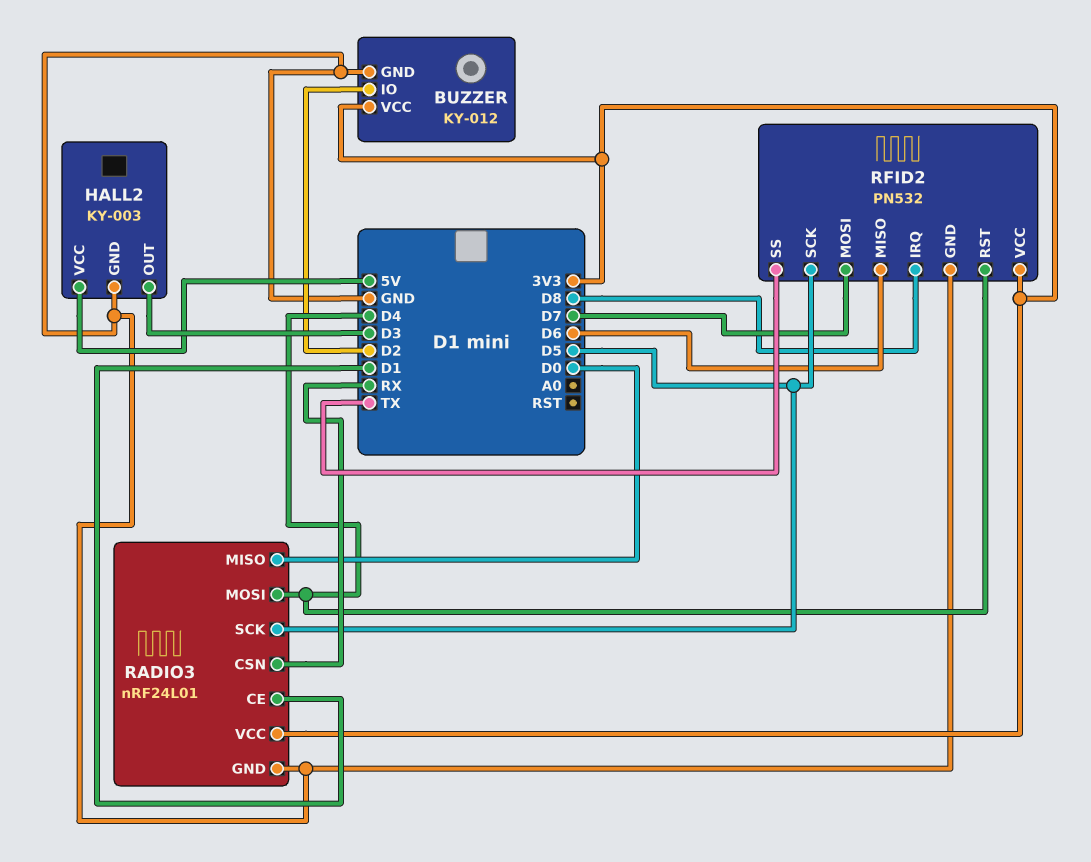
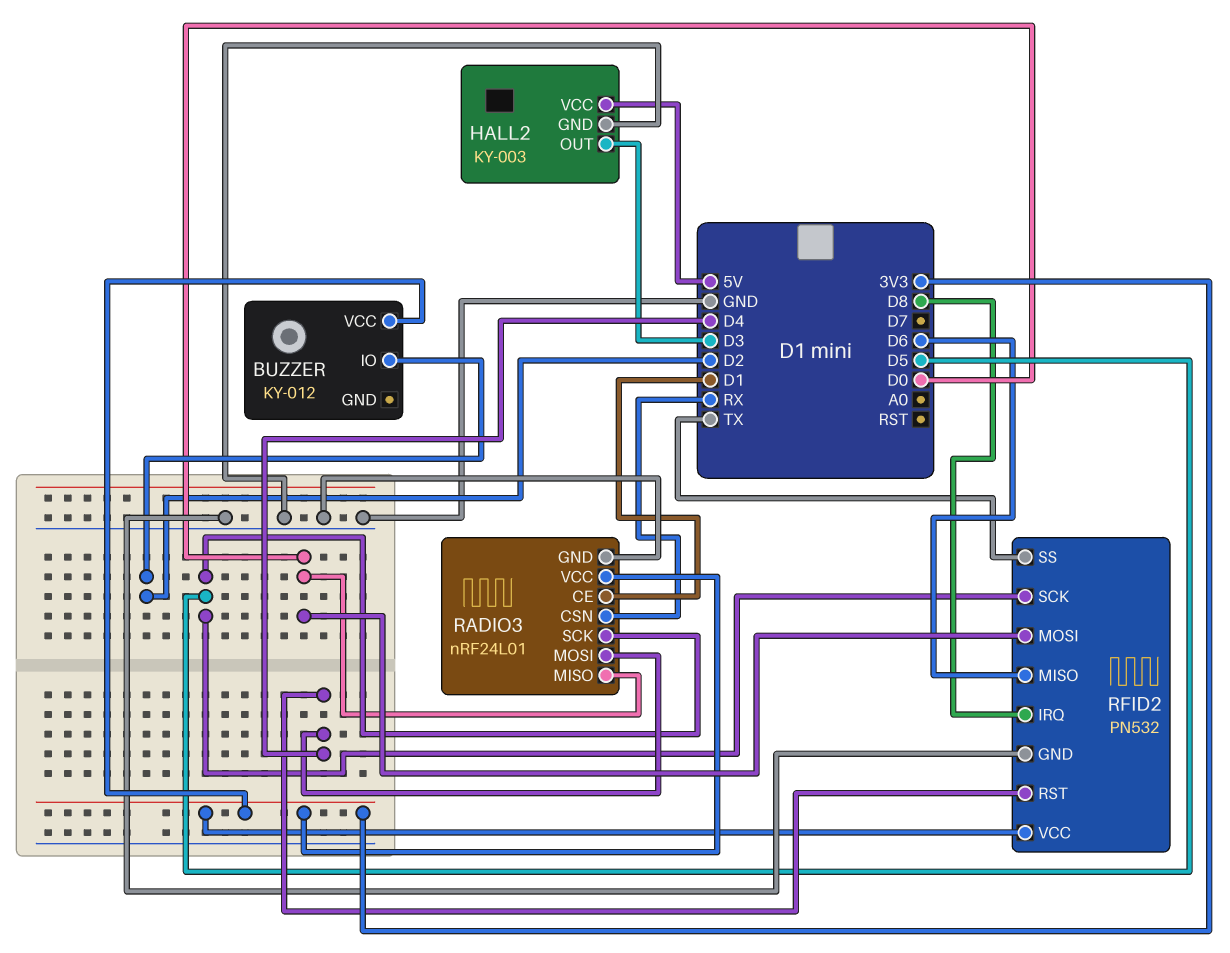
BUZZER pin GND: GND -> none
RFID2 pin MOSI: D7 -> D0

